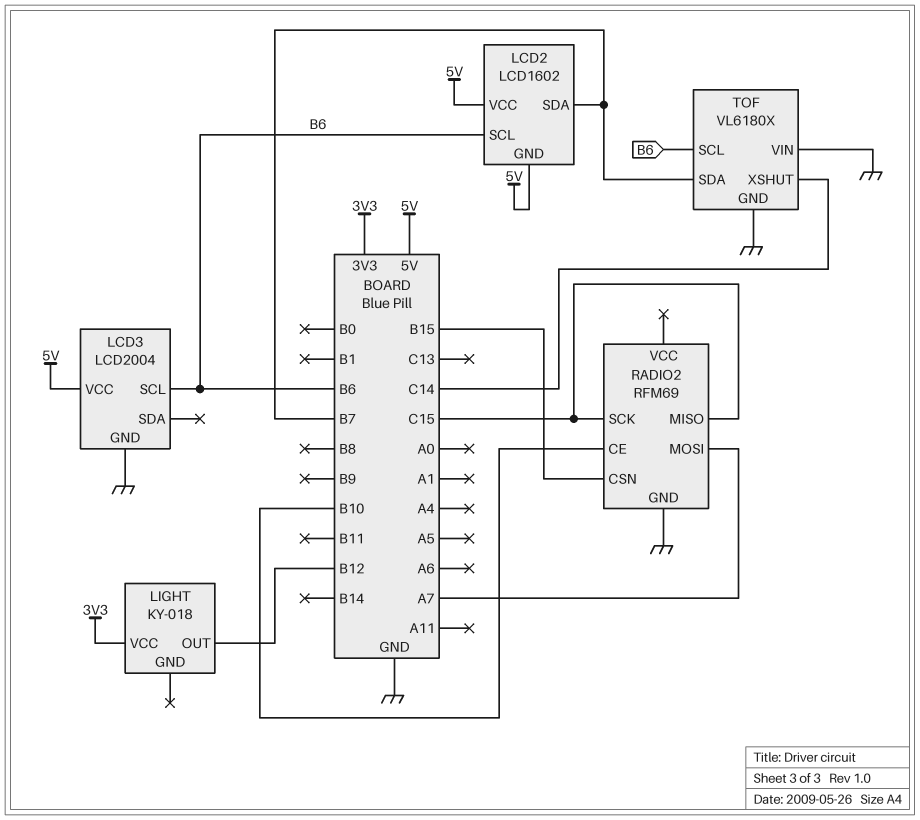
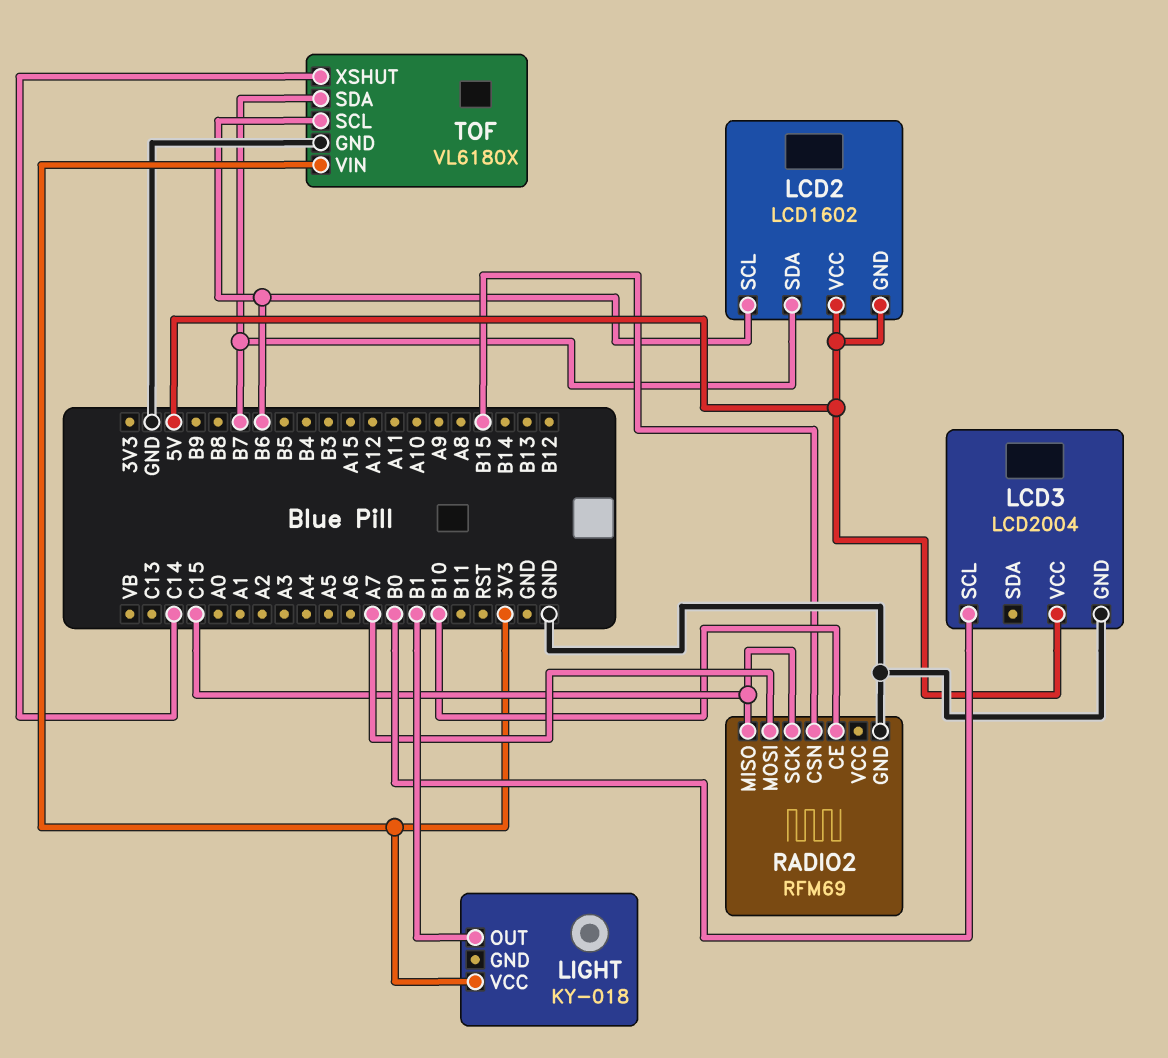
LCD3 pin SCL: B6 -> B0
LIGHT pin OUT: B12 -> B1
TOF pin VIN: GND -> 3V3

